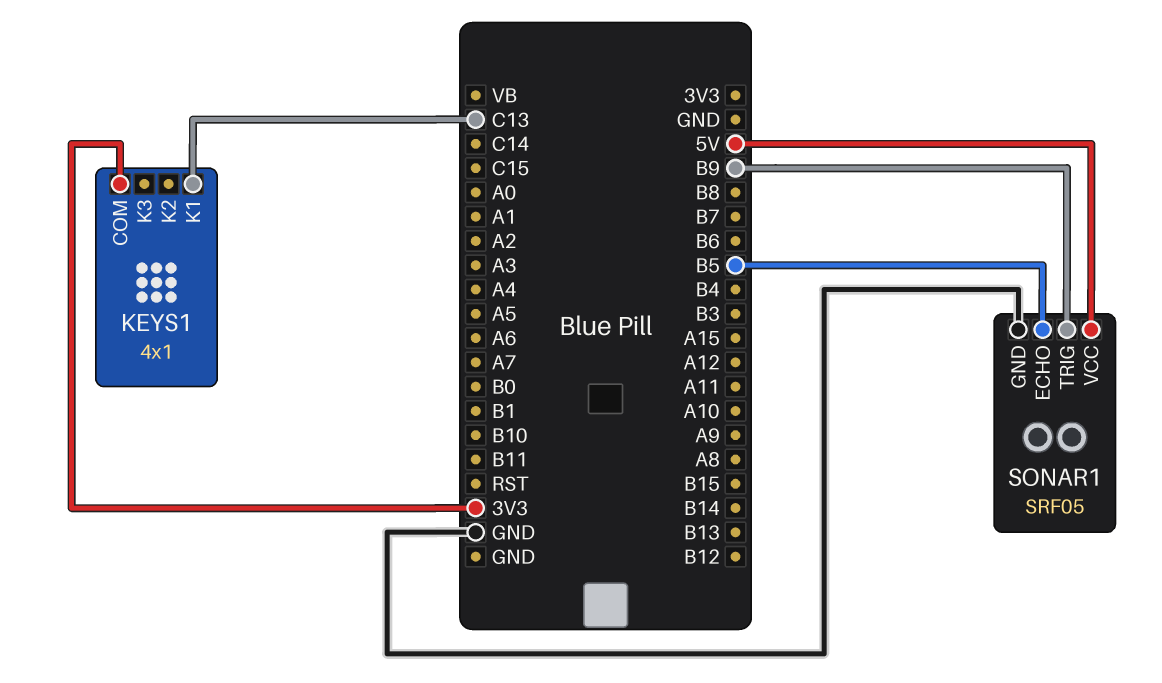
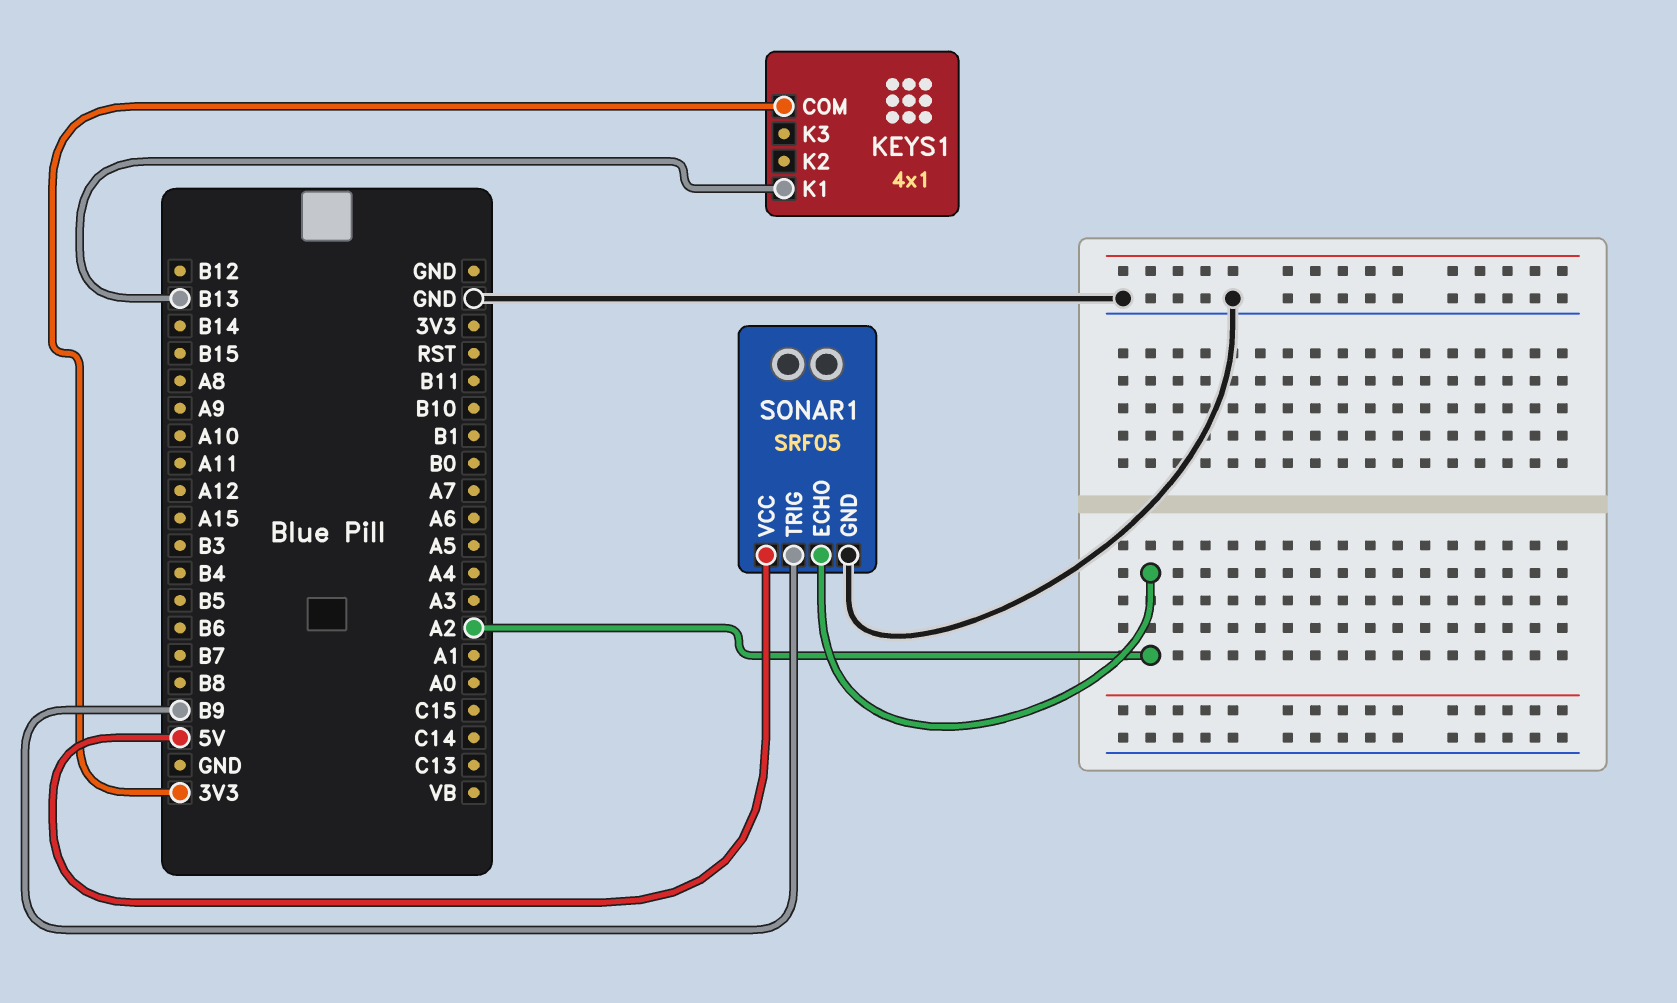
KEYS1 pin K1: C13 -> B13
SONAR1 pin ECHO: B5 -> A2

